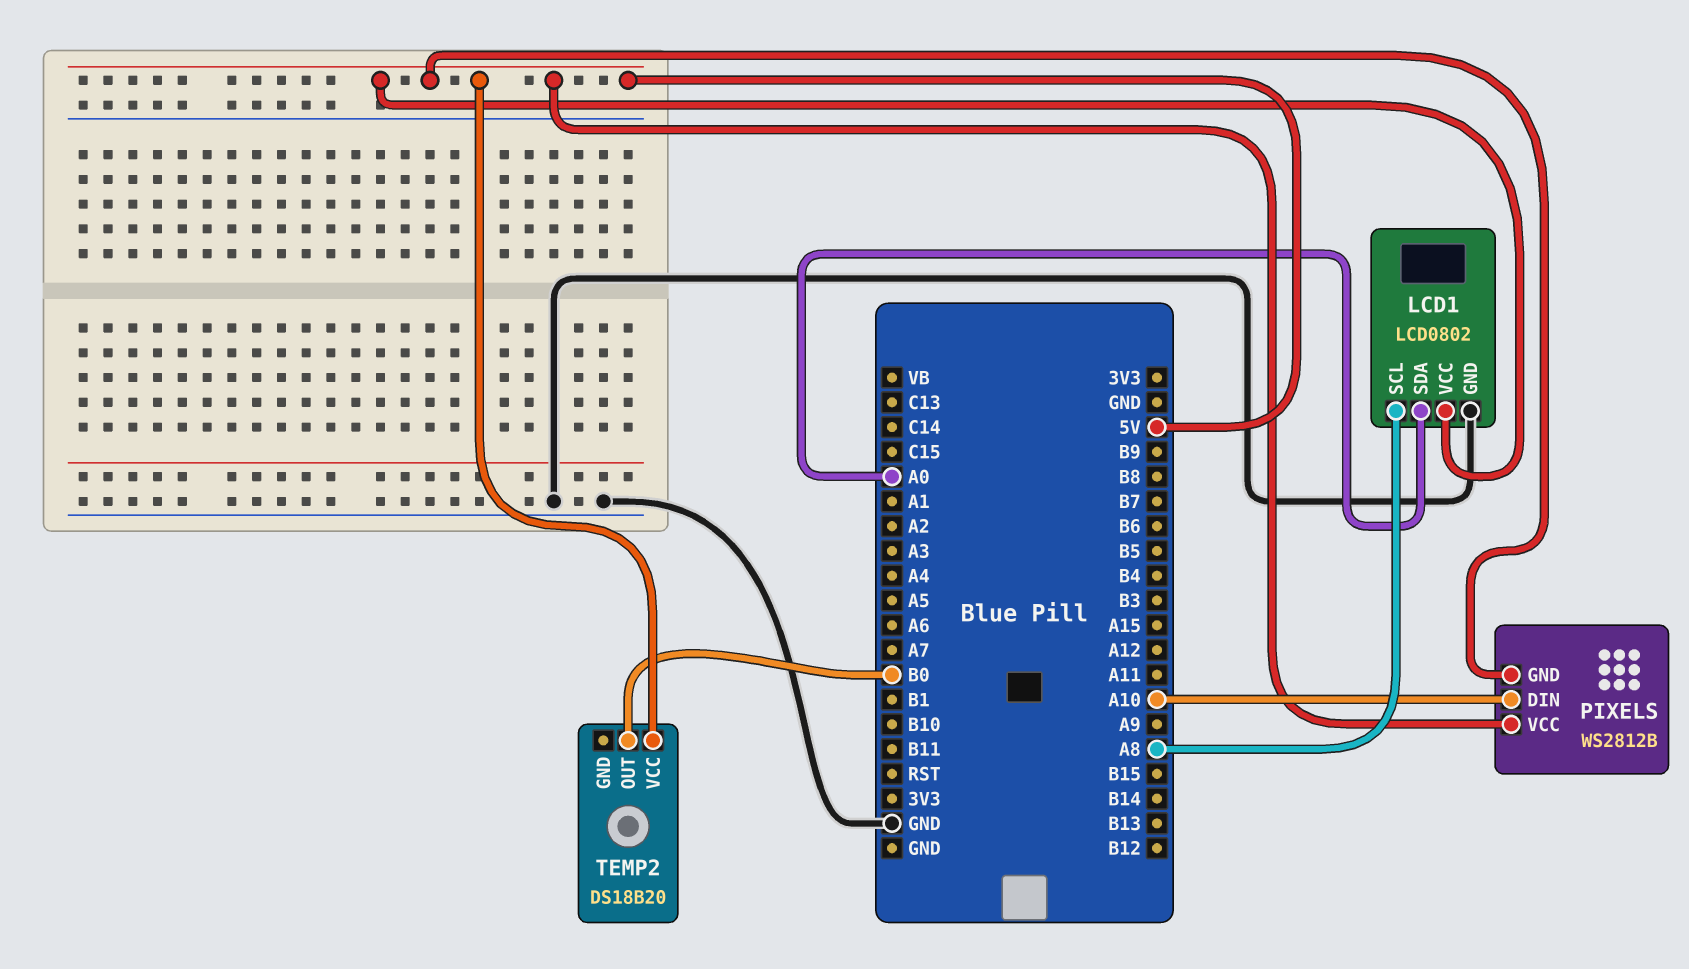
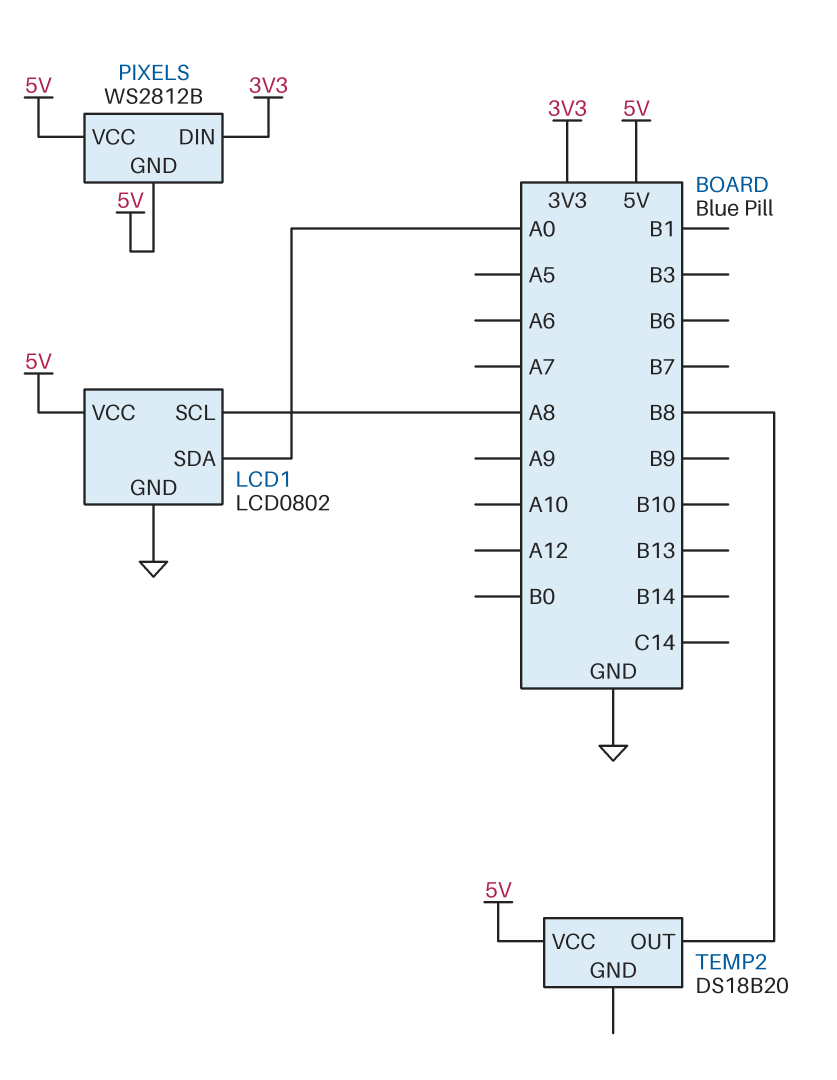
PIXELS pin DIN: A10 -> 3V3
TEMP2 pin OUT: B0 -> B8

